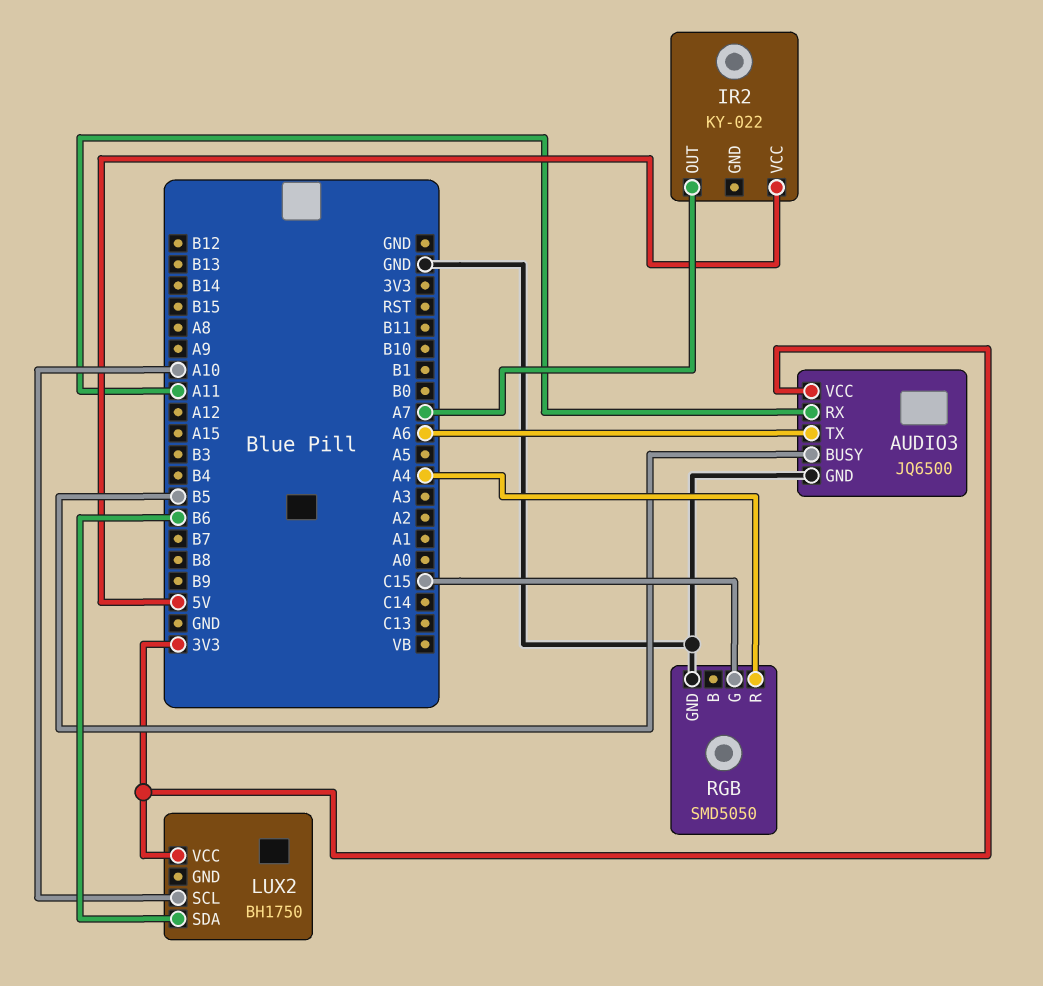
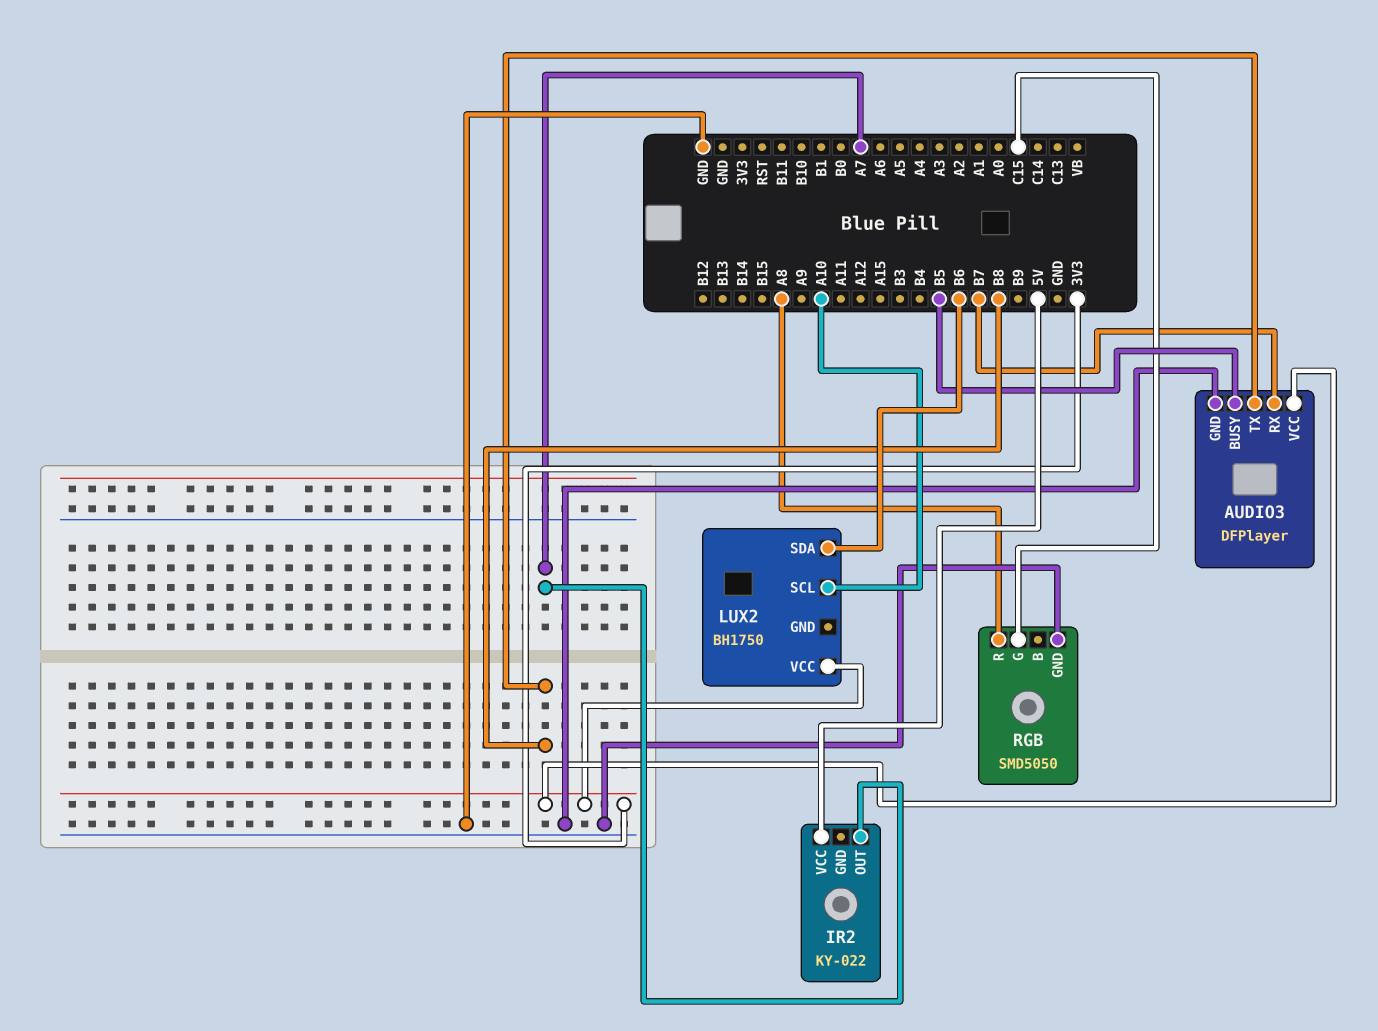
AUDIO3: JQ6500 -> DFPlayer
AUDIO3 pin RX: A11 -> B7
AUDIO3 pin TX: A6 -> B8
RGB pin R: A4 -> A8

